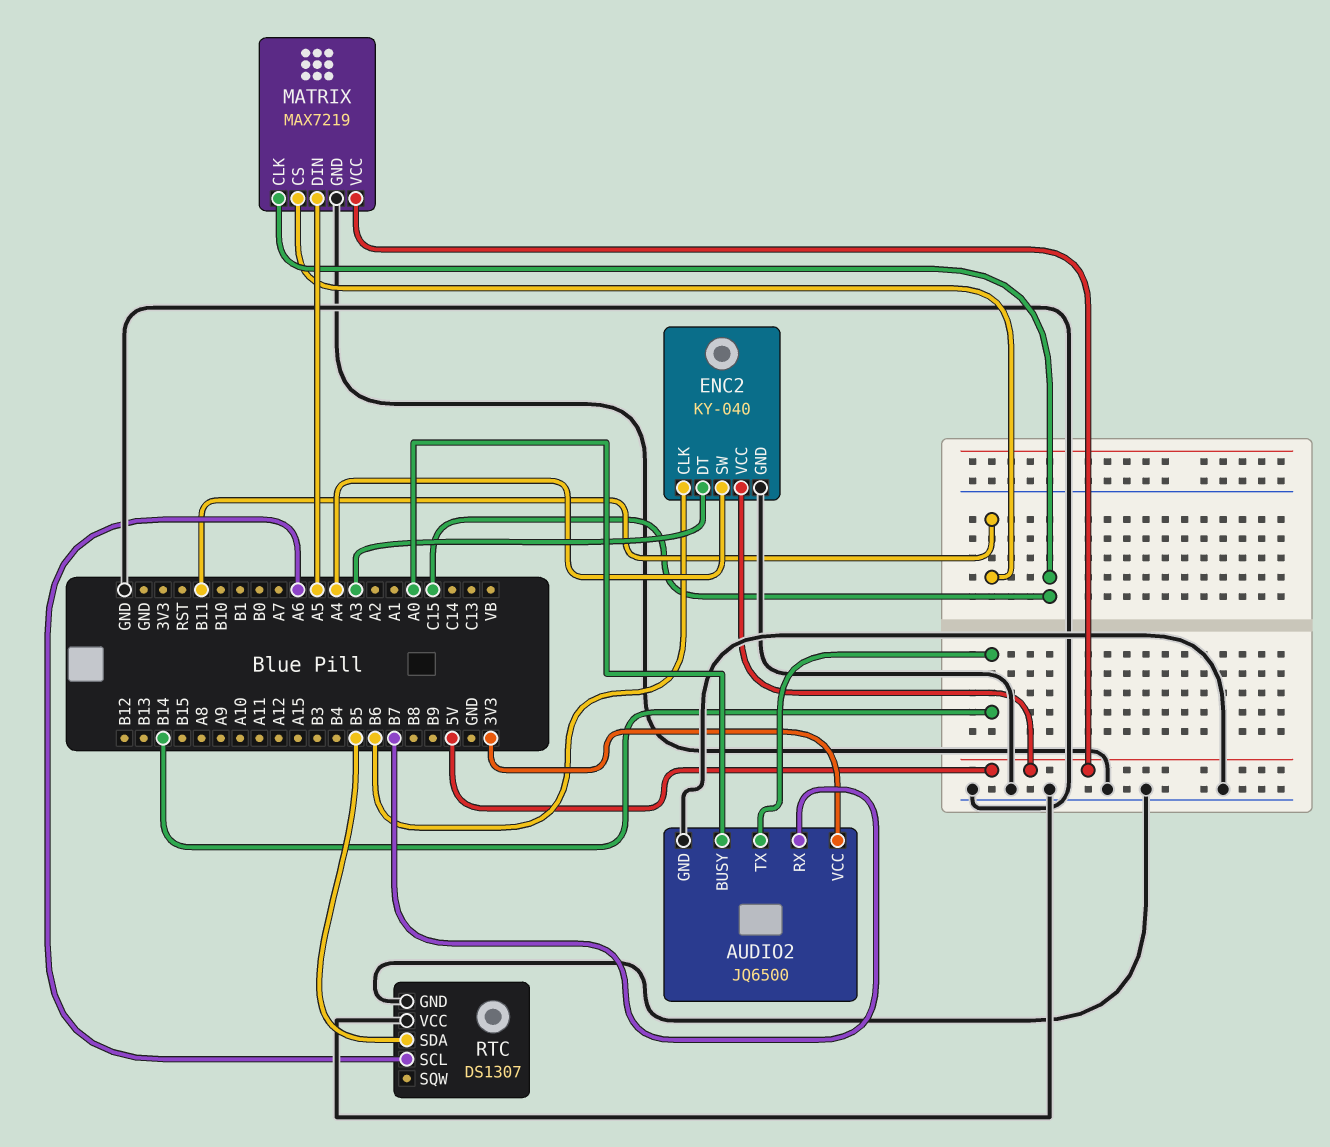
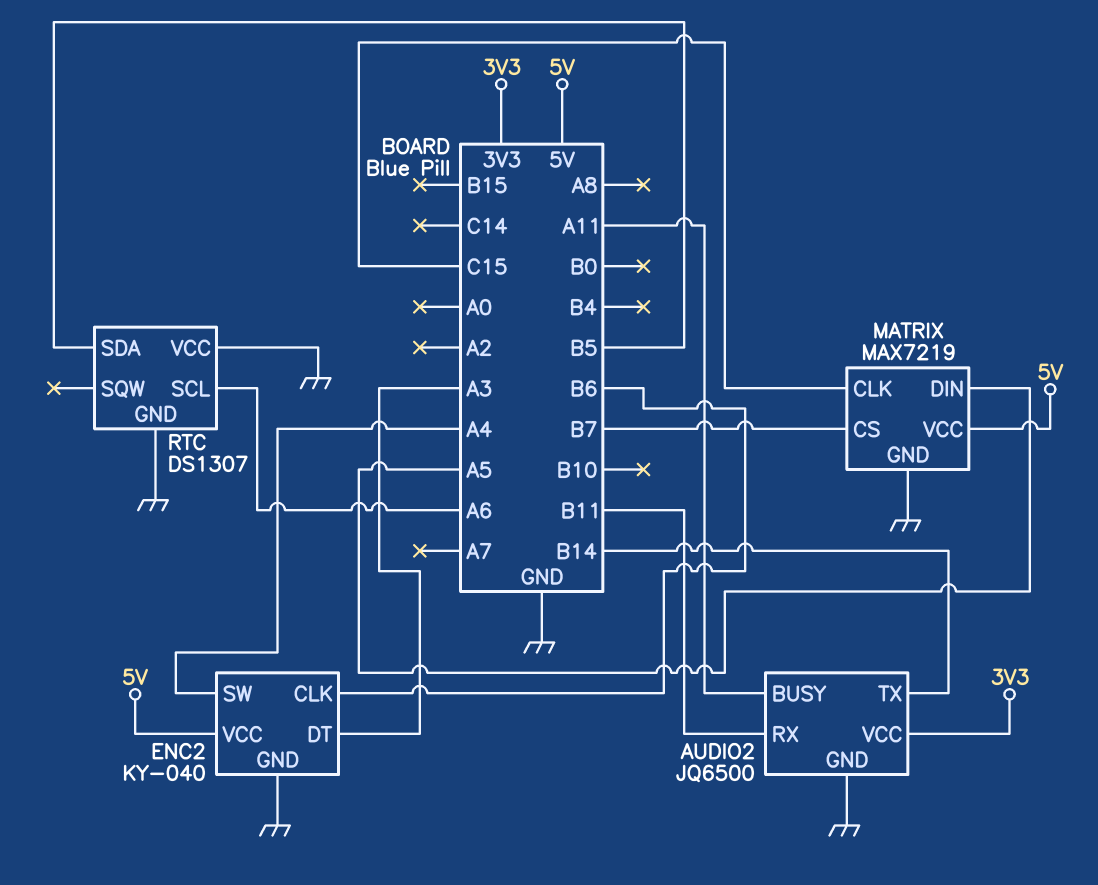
AUDIO2 pin BUSY: A0 -> A11
AUDIO2 pin RX: B7 -> B11
MATRIX pin CS: B11 -> B7

